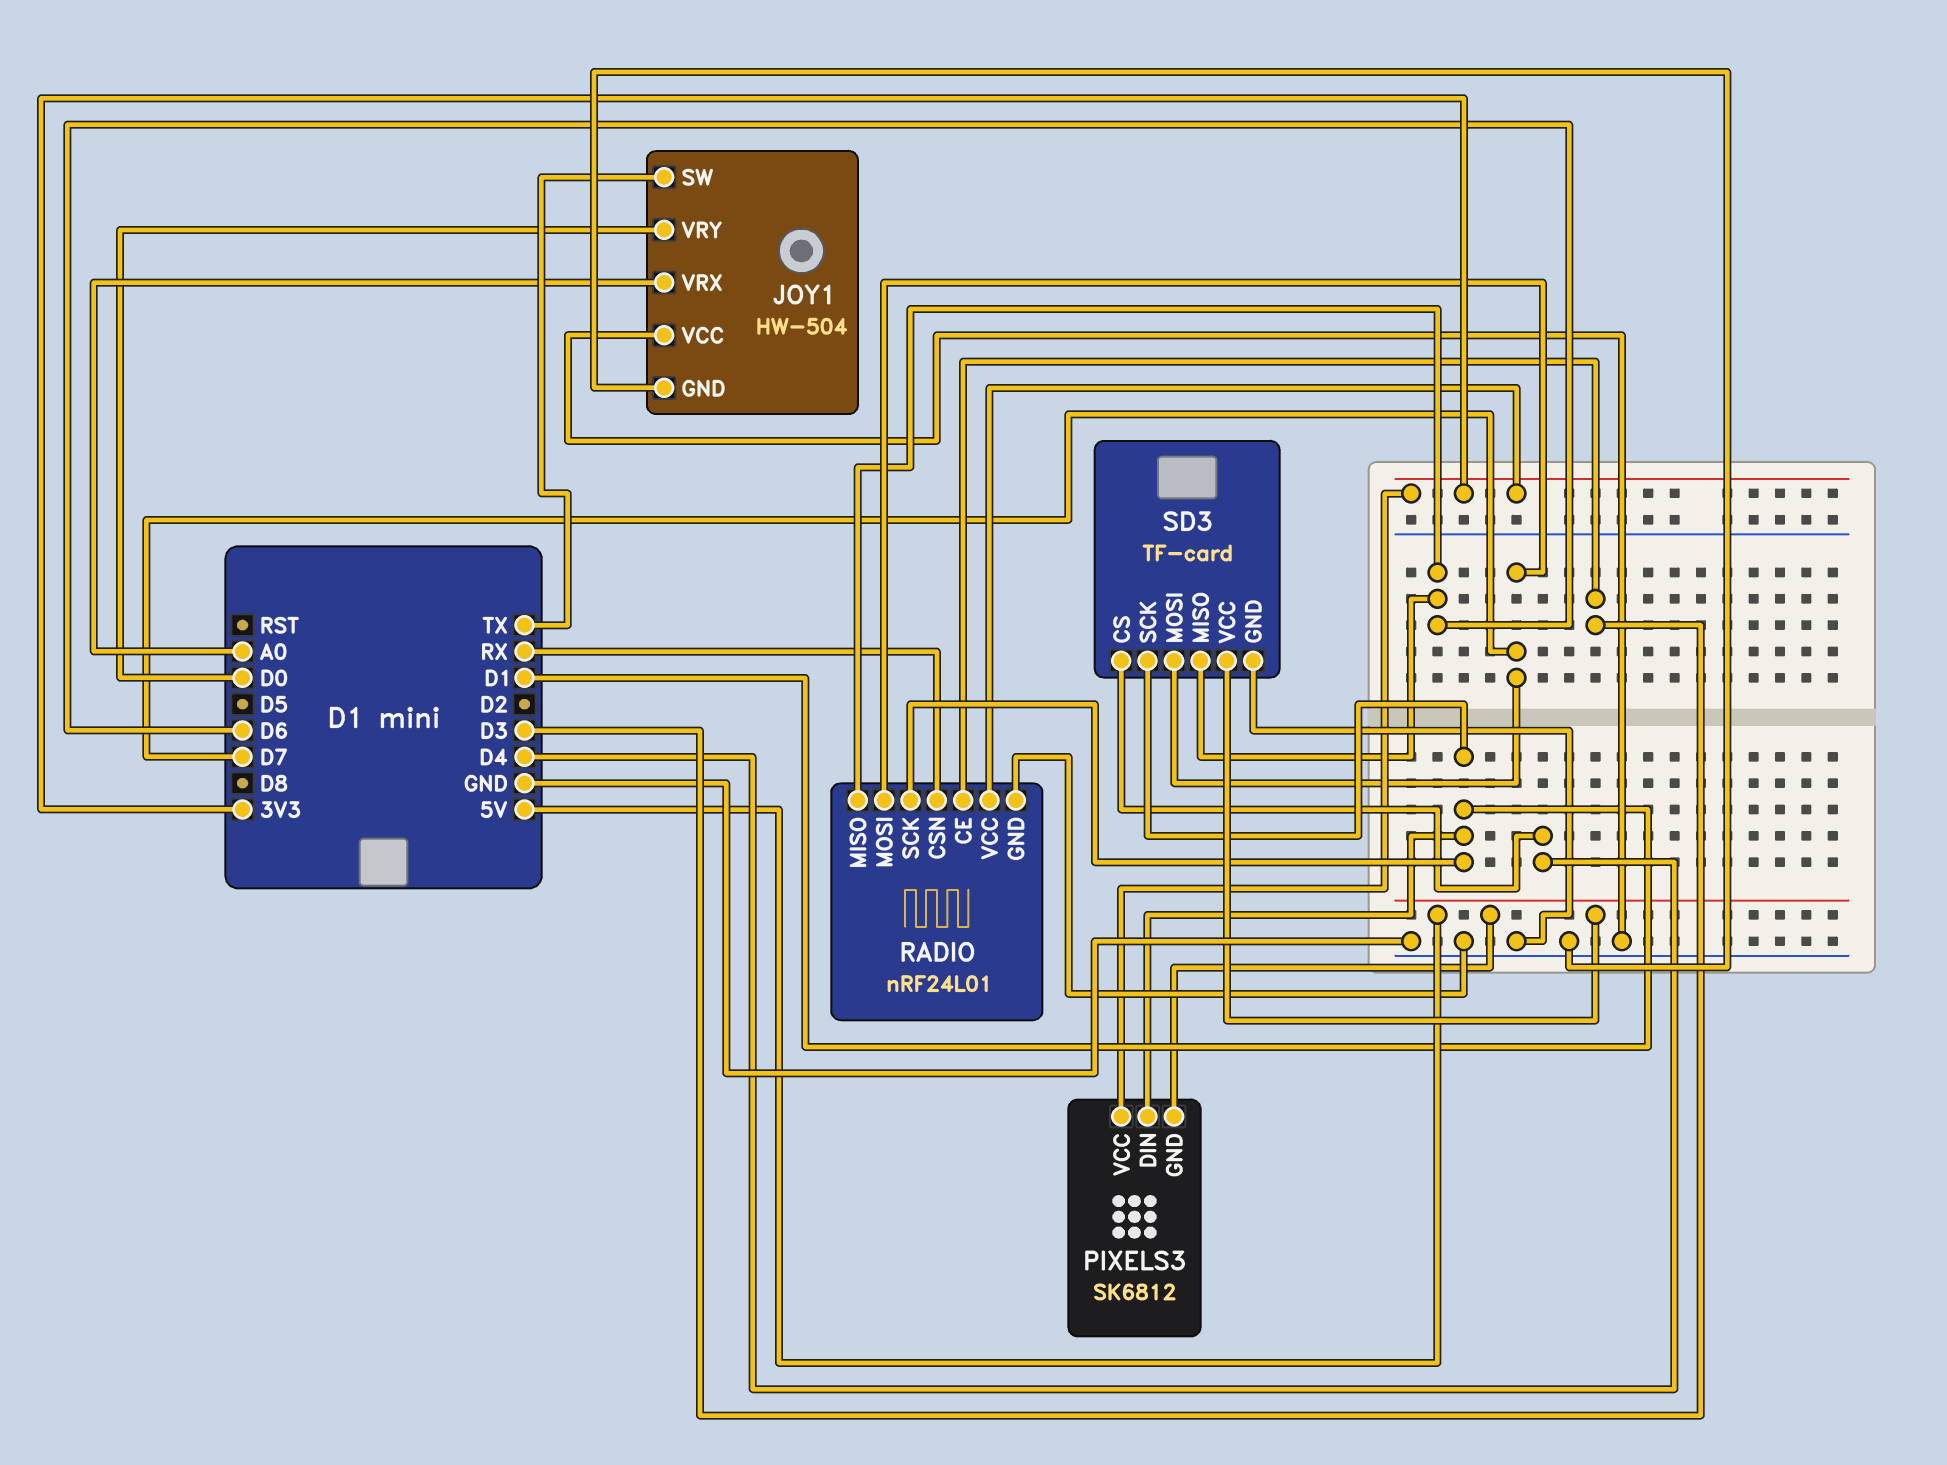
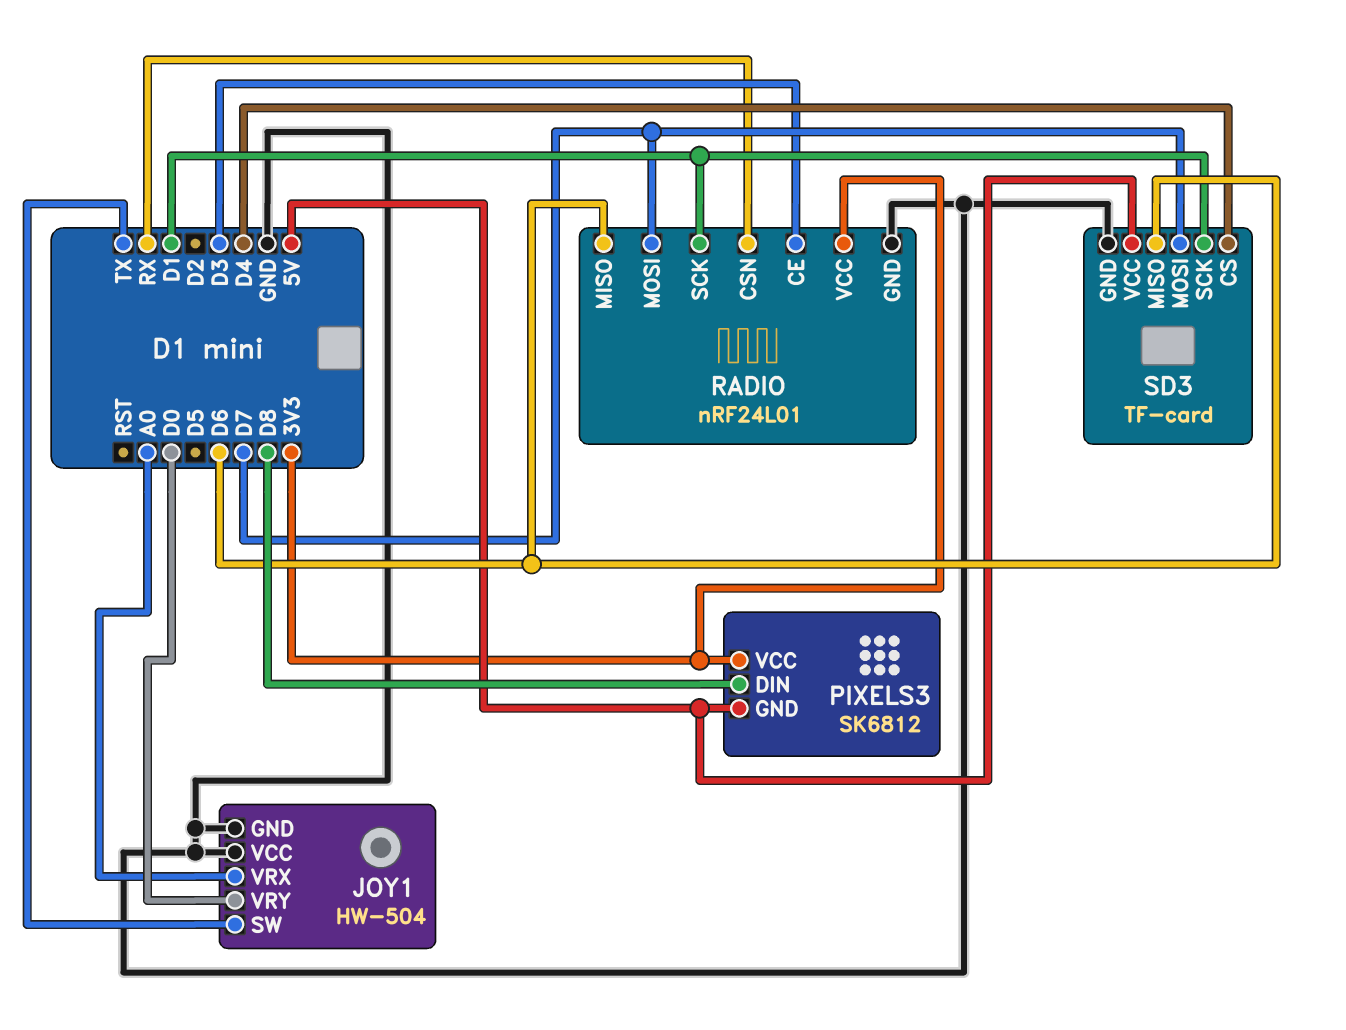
PIXELS3 pin DIN: D1 -> D8

